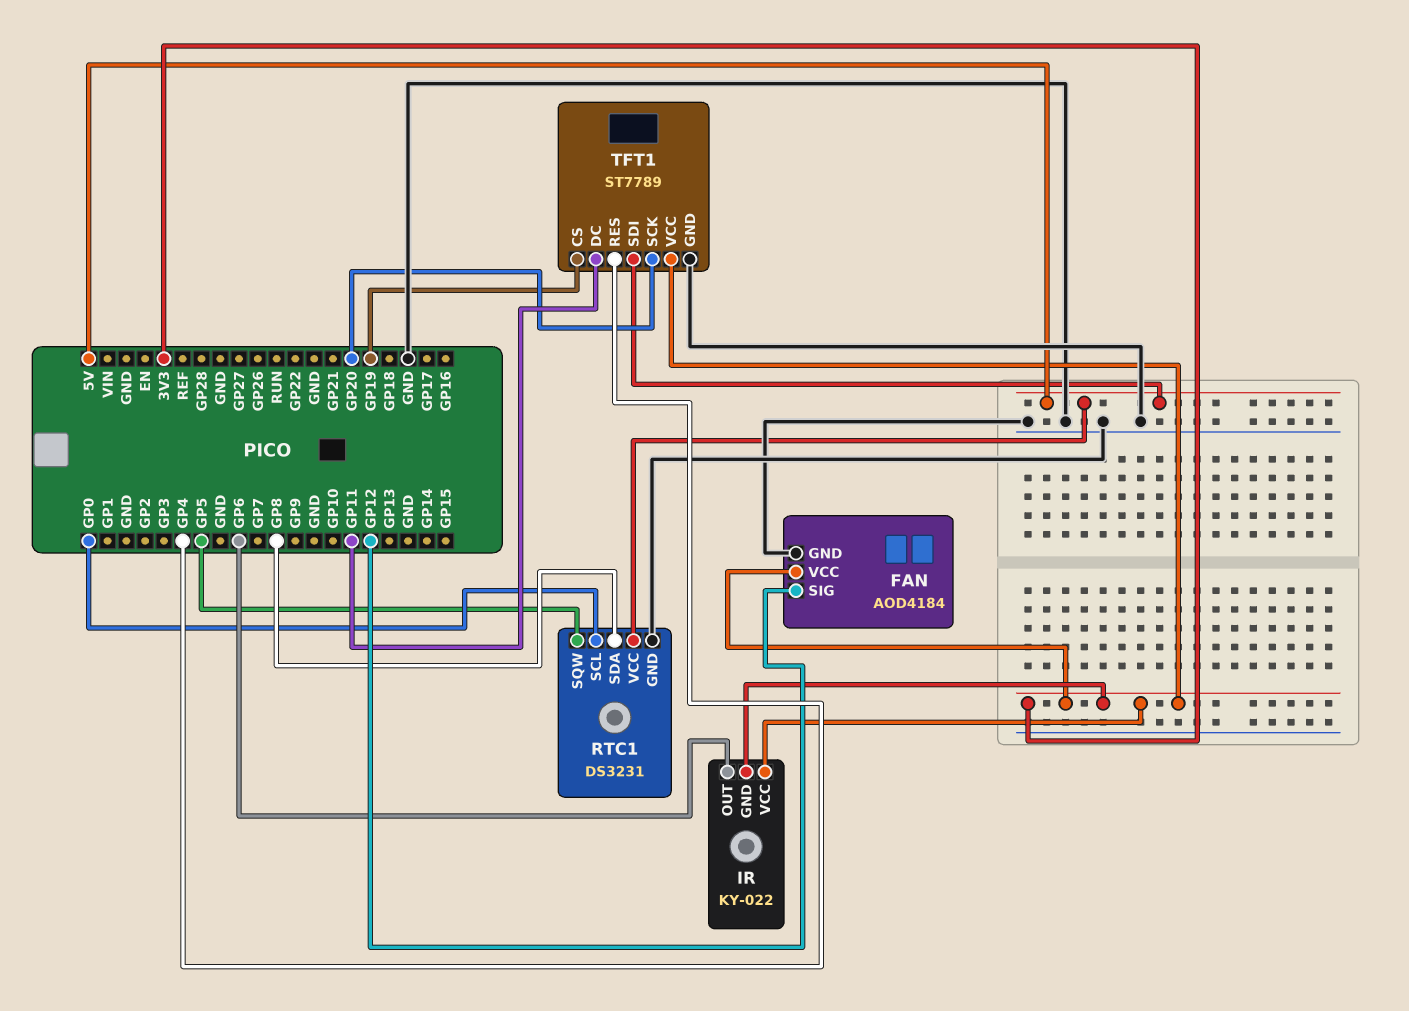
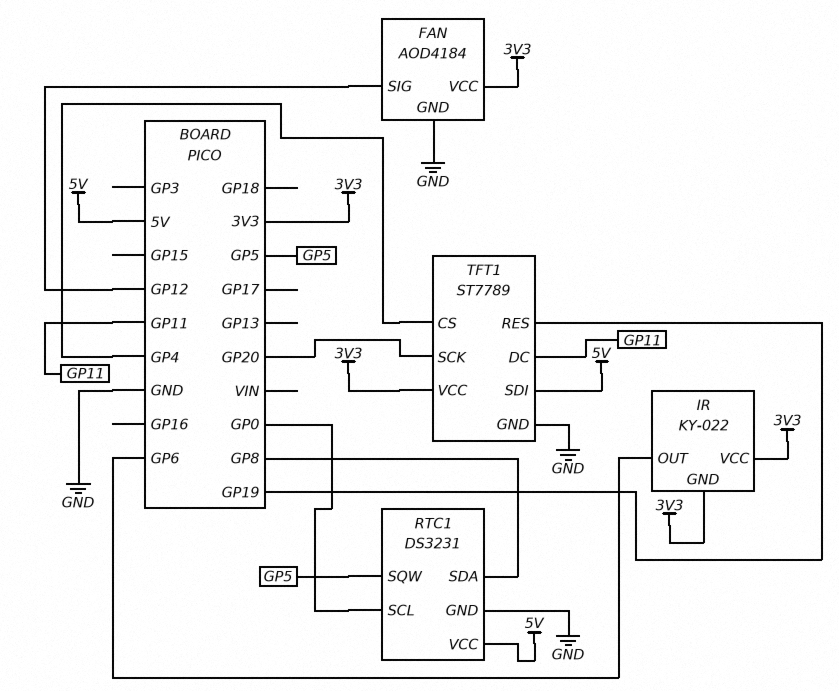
TFT1 pin CS: GP19 -> GP4
TFT1 pin RES: GP4 -> GP19

